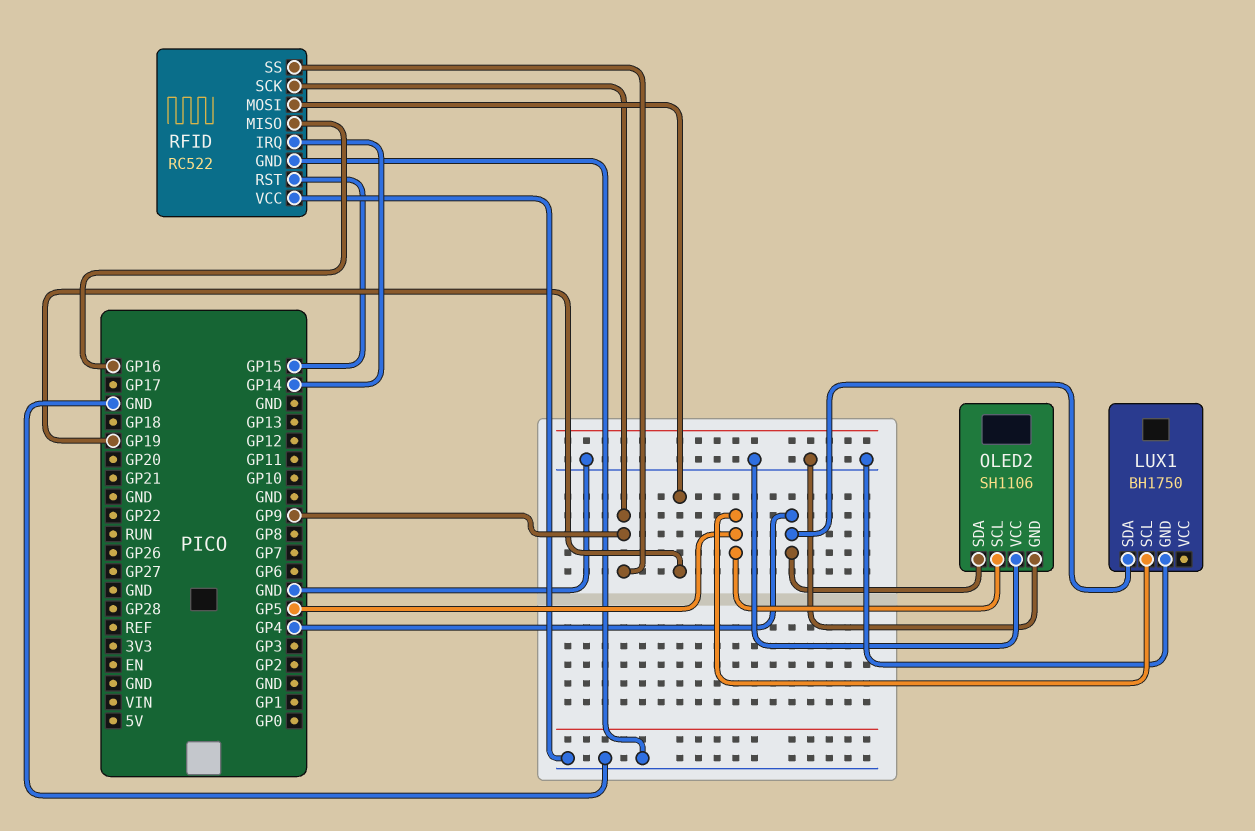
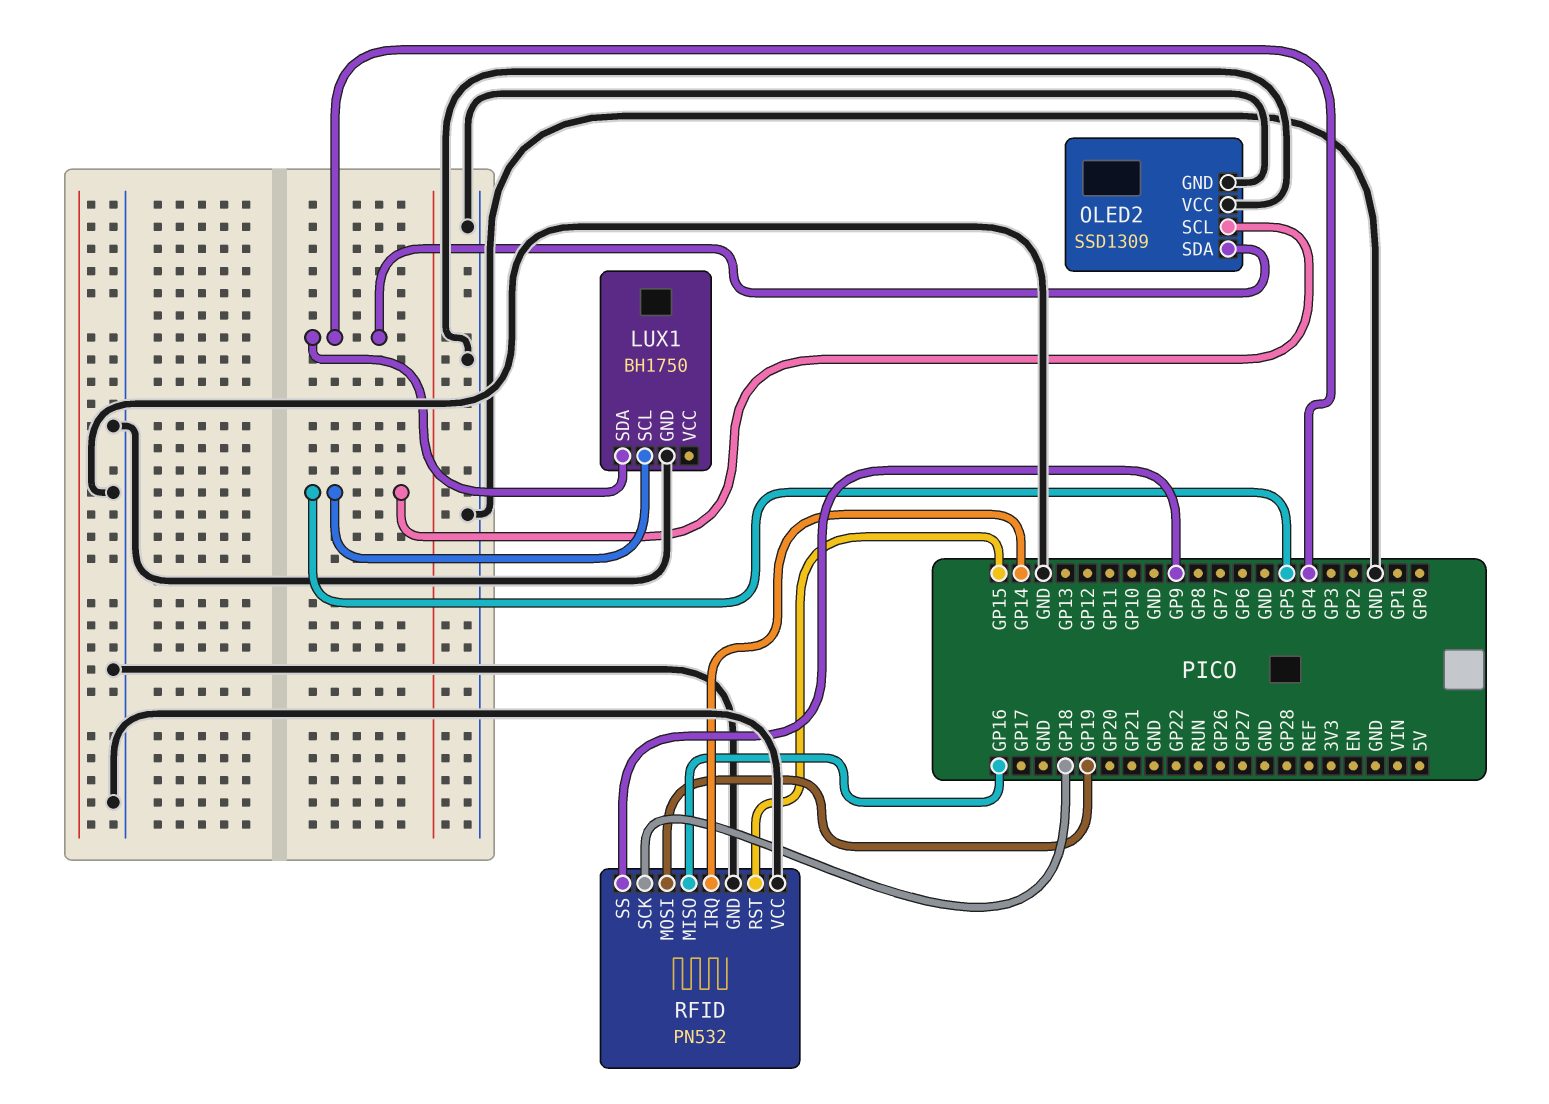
OLED2: SH1106 -> SSD1309
RFID: RC522 -> PN532
RFID pin SCK: GP9 -> GP18

